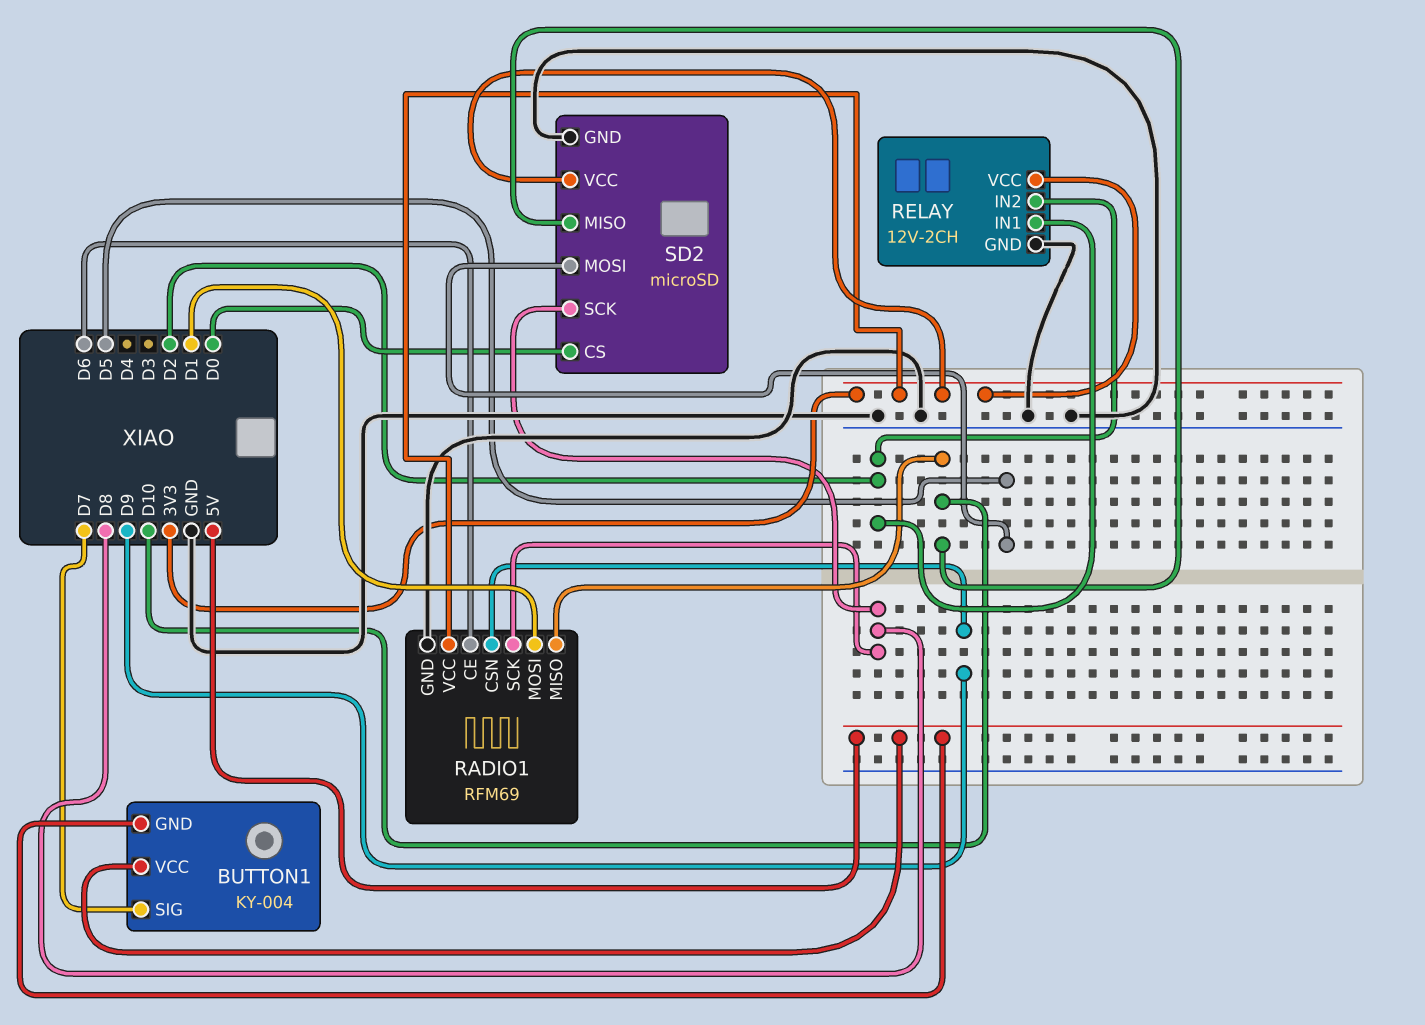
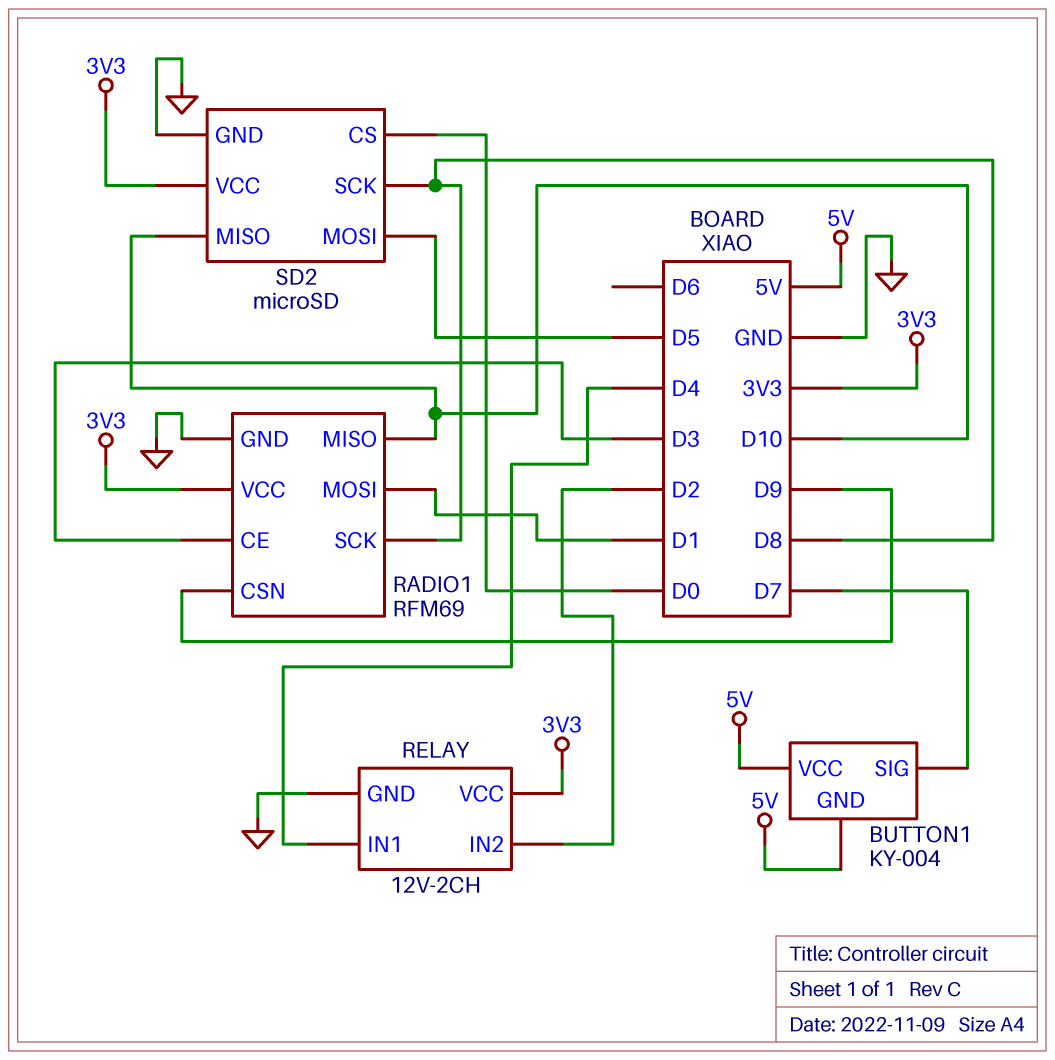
RADIO1 pin CE: D6 -> D3
RELAY pin IN1: D2 -> D4

